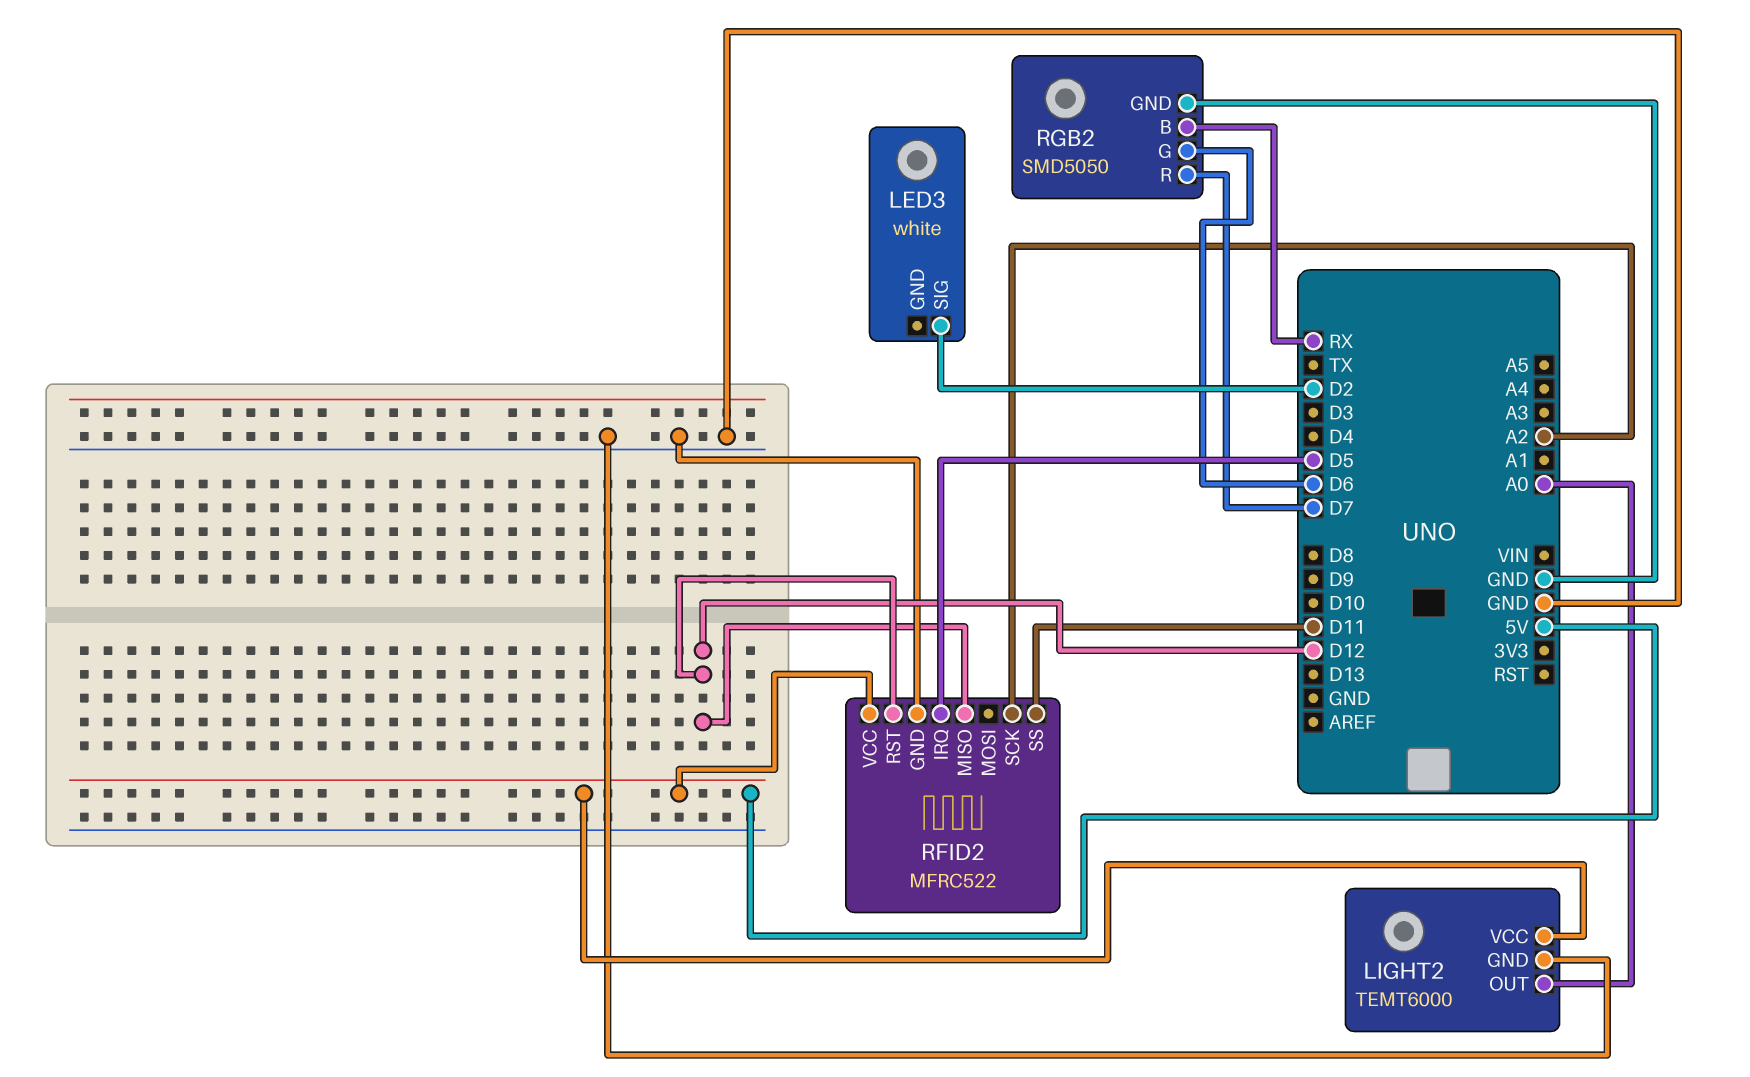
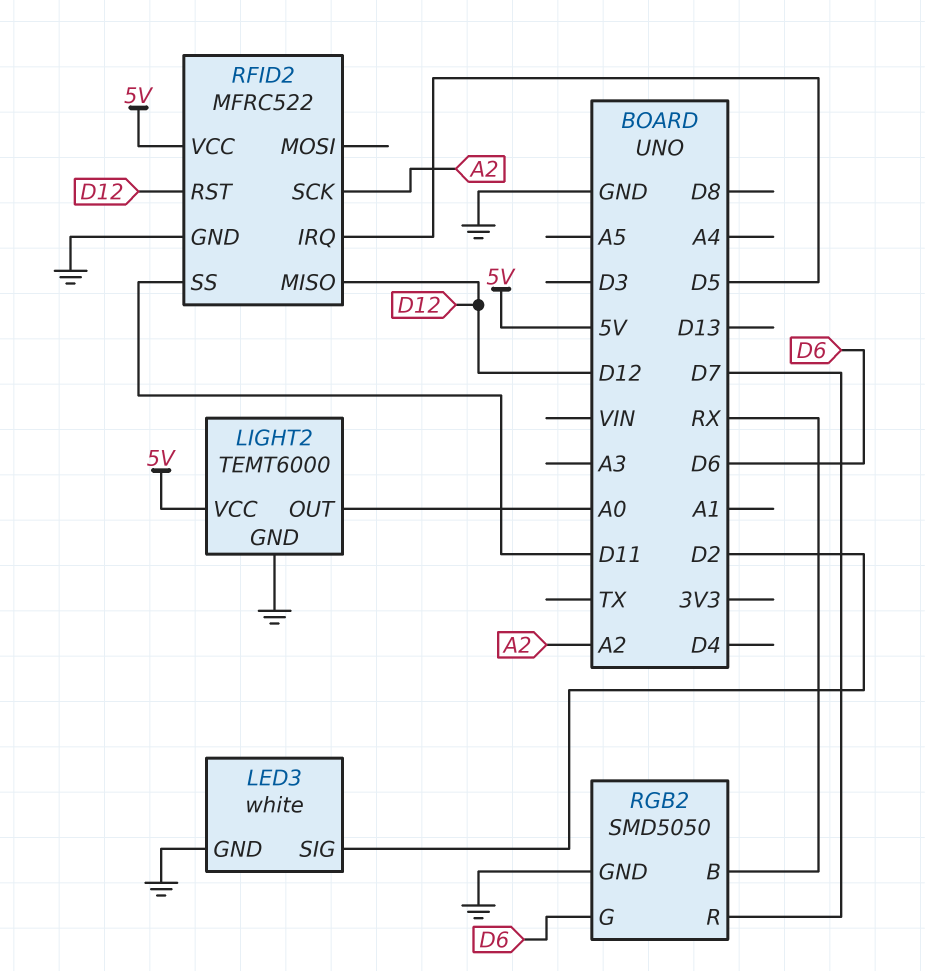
LED3 pin GND: none -> GND

